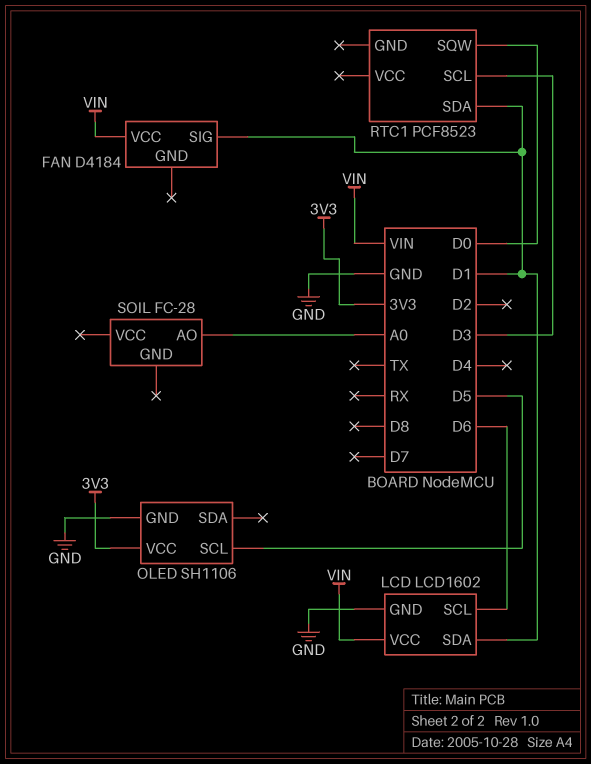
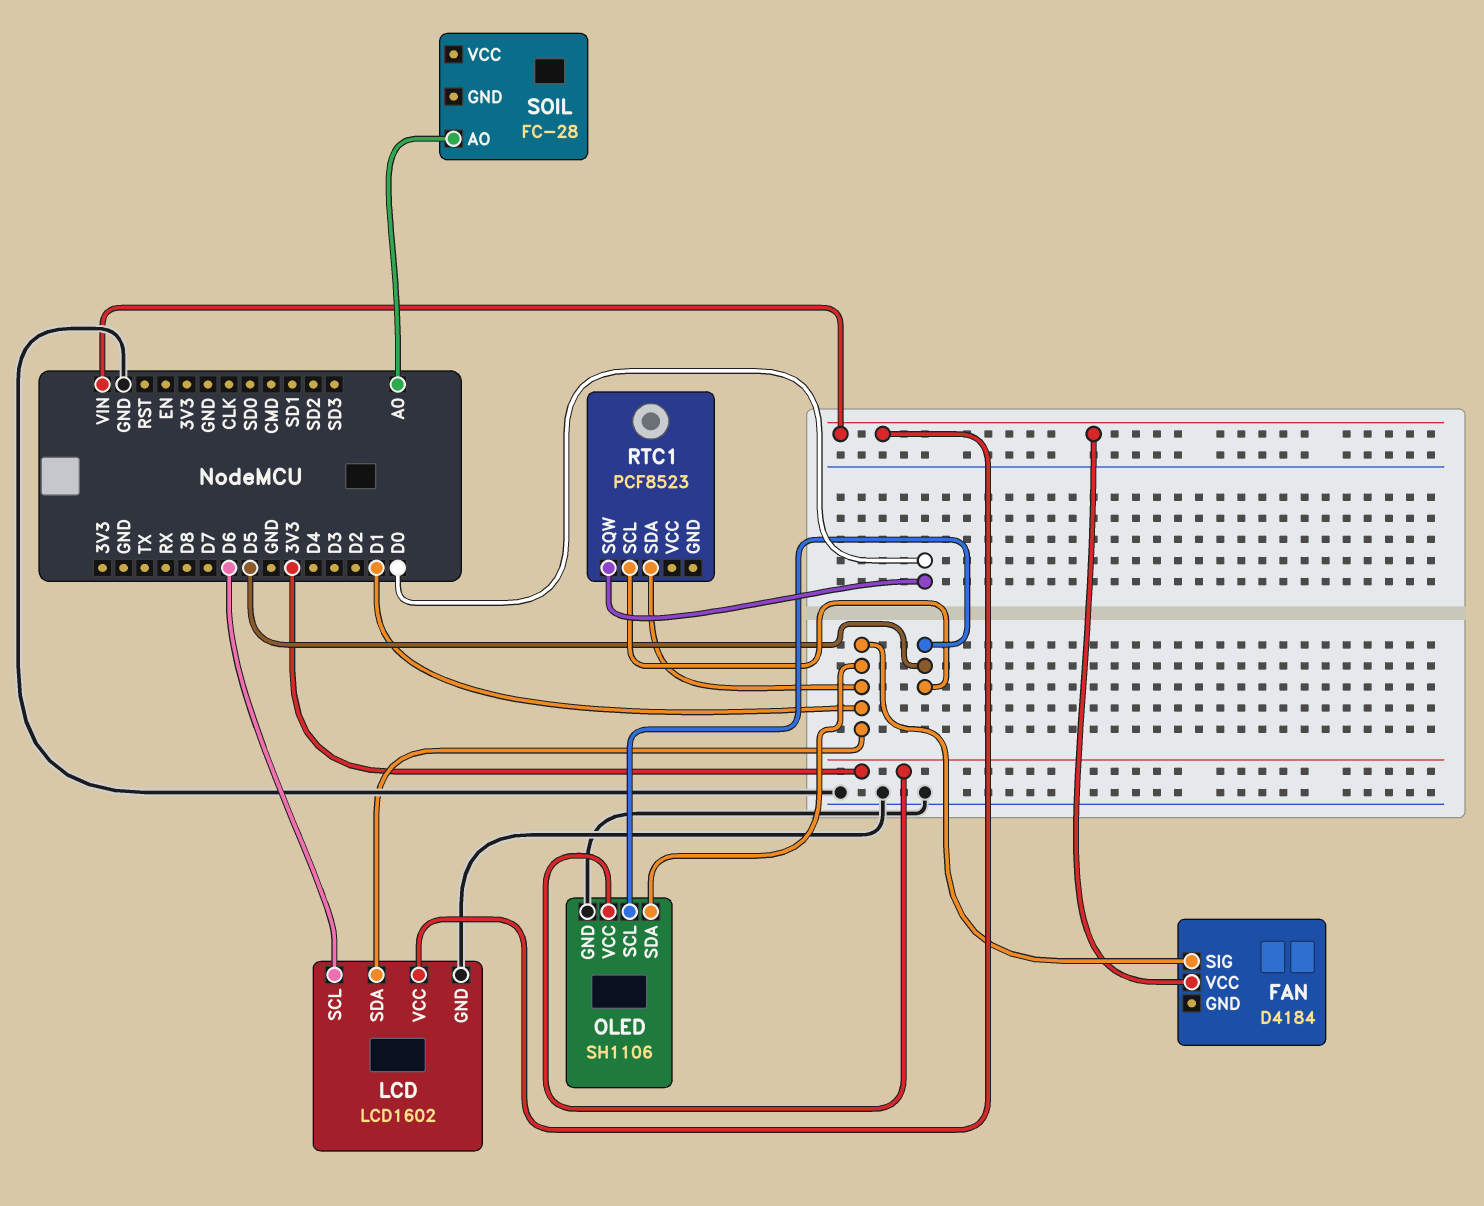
OLED pin SDA: none -> D1
RTC1 pin SCL: D3 -> D5

